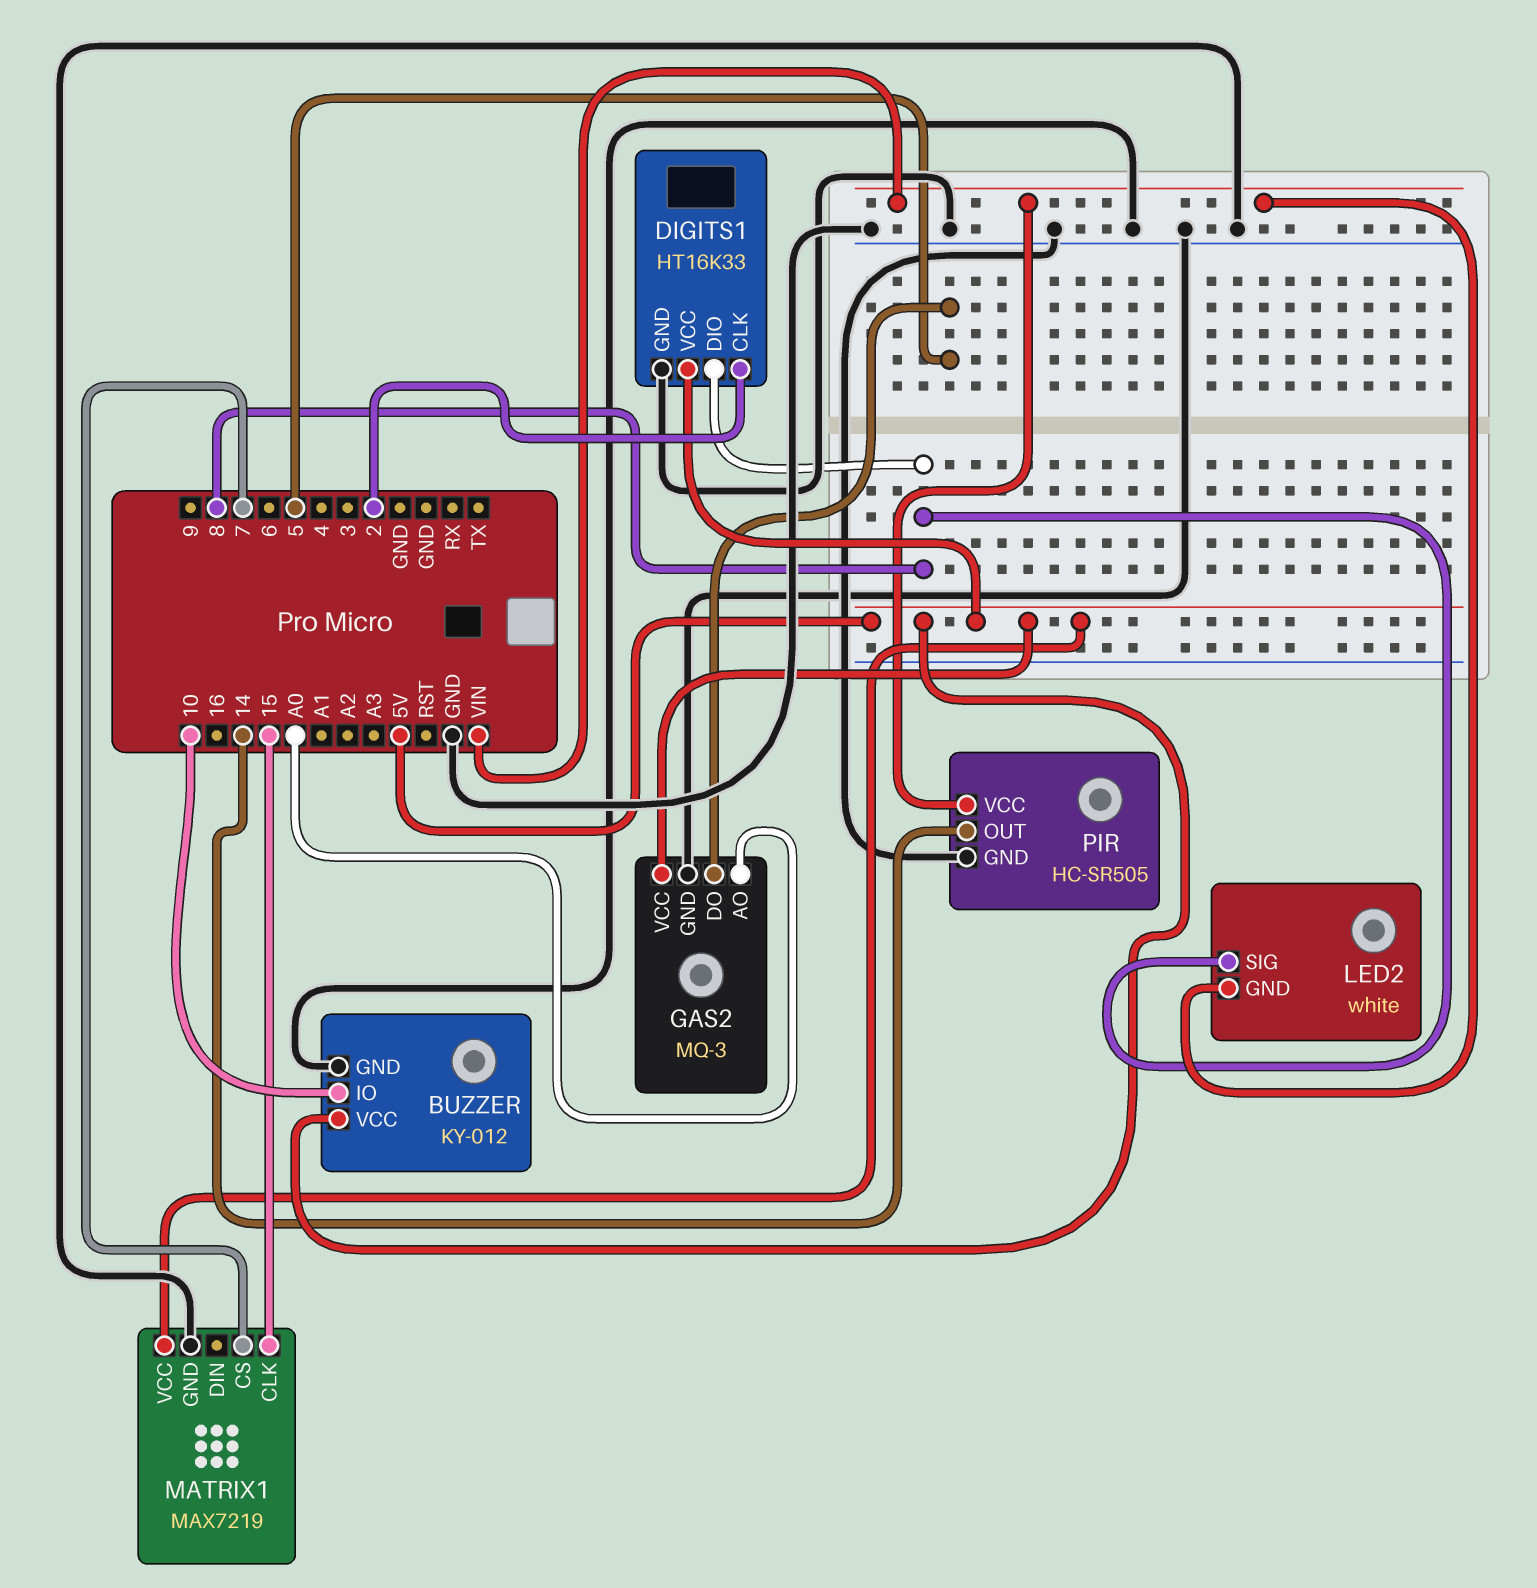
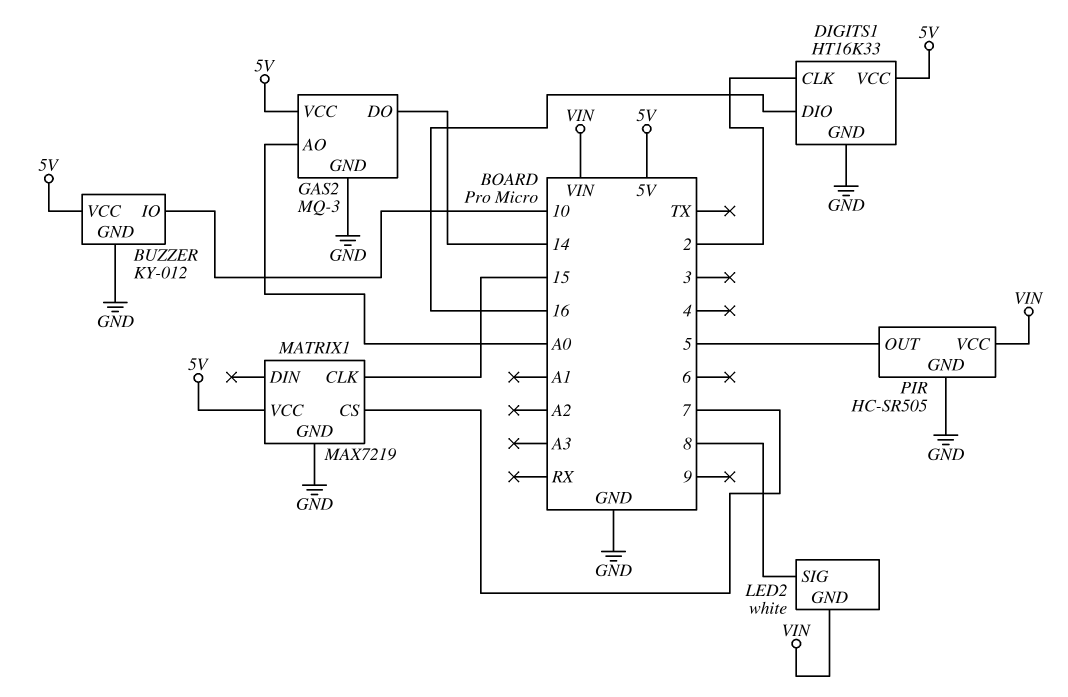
DIGITS1 pin DIO: 8 -> 16
GAS2 pin DO: 5 -> 14
PIR pin OUT: 14 -> 5

